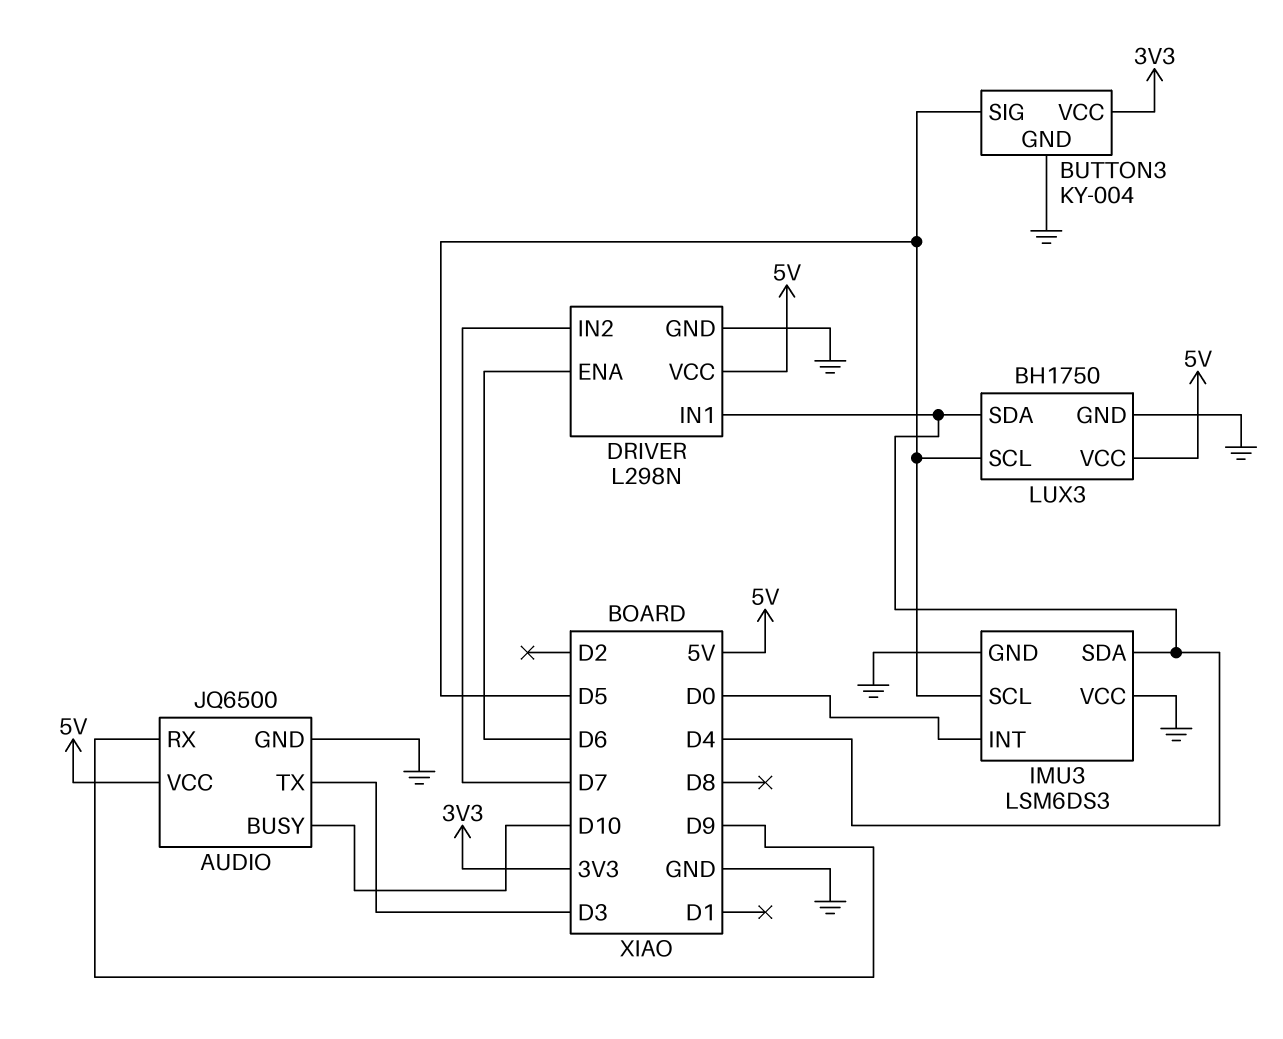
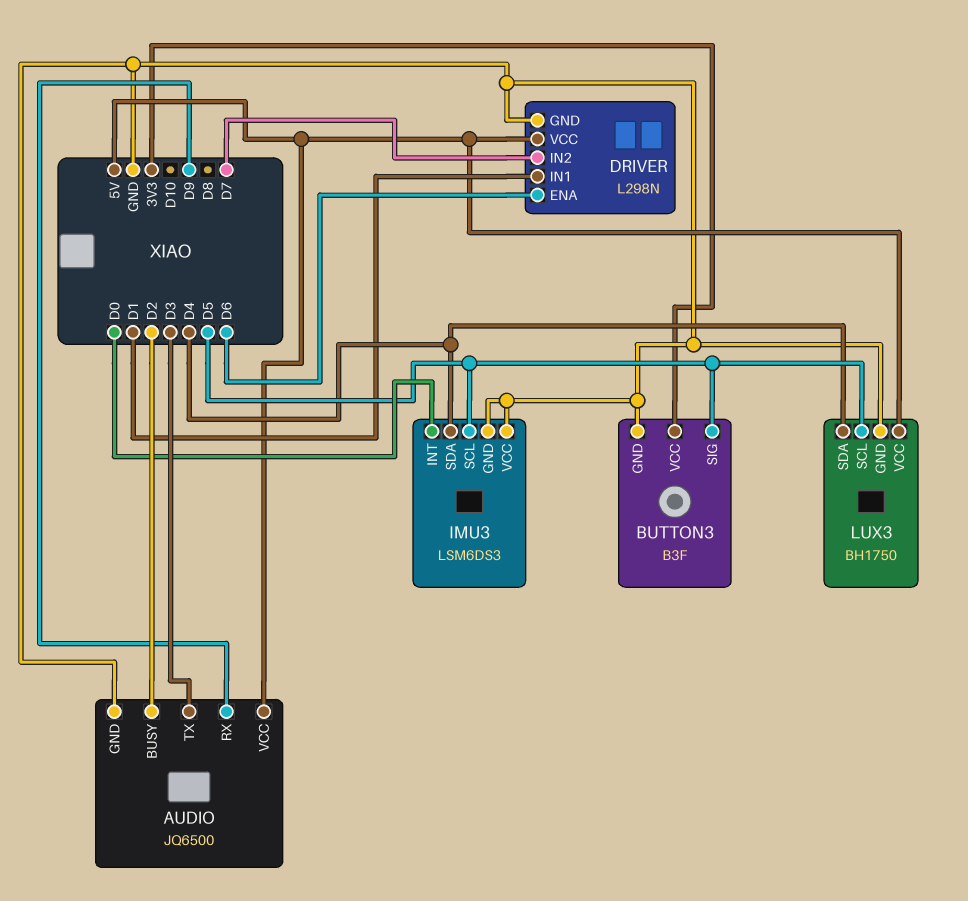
AUDIO pin BUSY: D10 -> D2
BUTTON3: KY-004 -> B3F
DRIVER pin IN1: D4 -> D1

